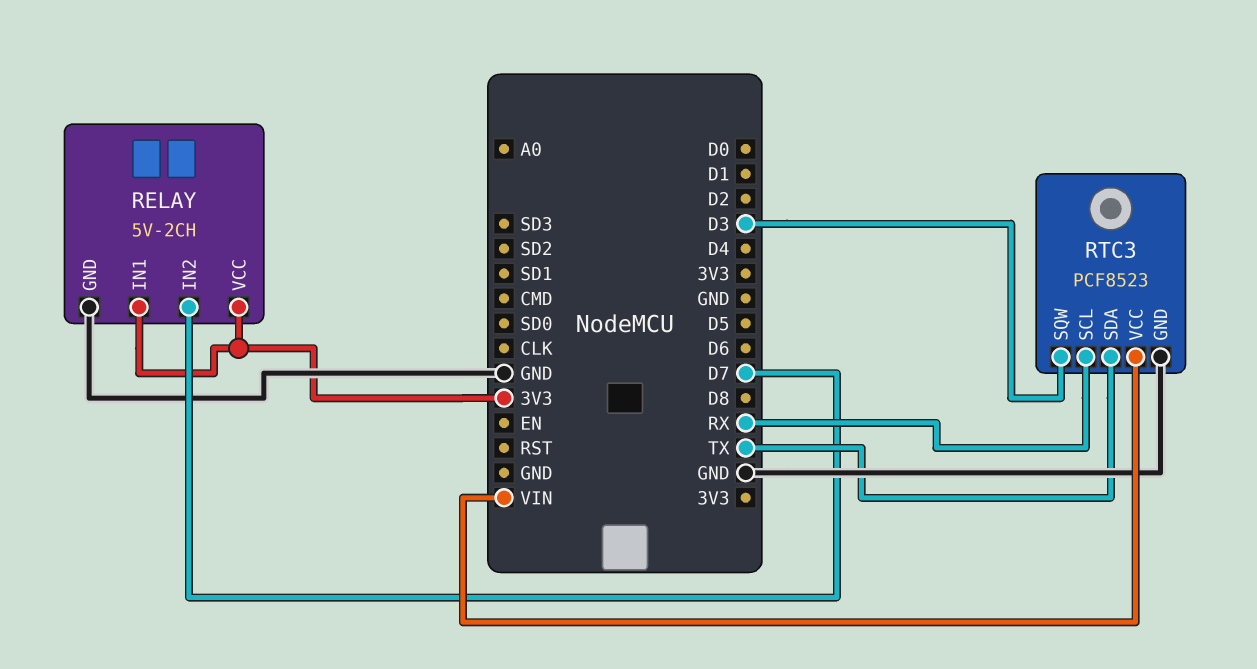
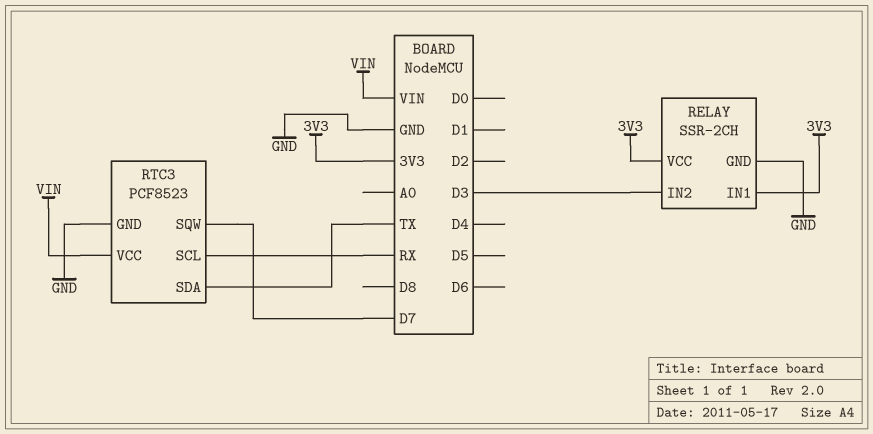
RELAY: 5V-2CH -> SSR-2CH
RELAY pin IN2: D7 -> D3
RTC3 pin SQW: D3 -> D7

